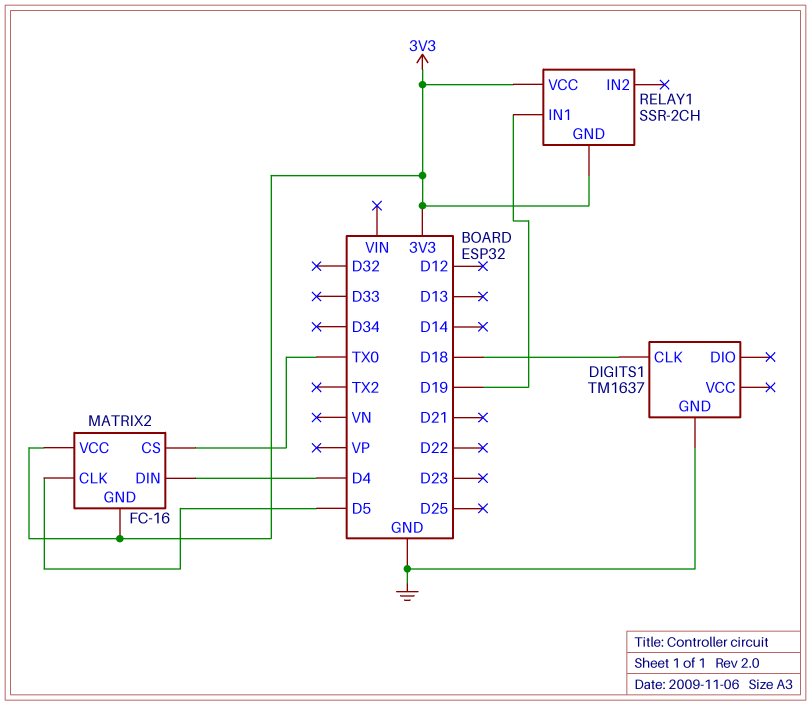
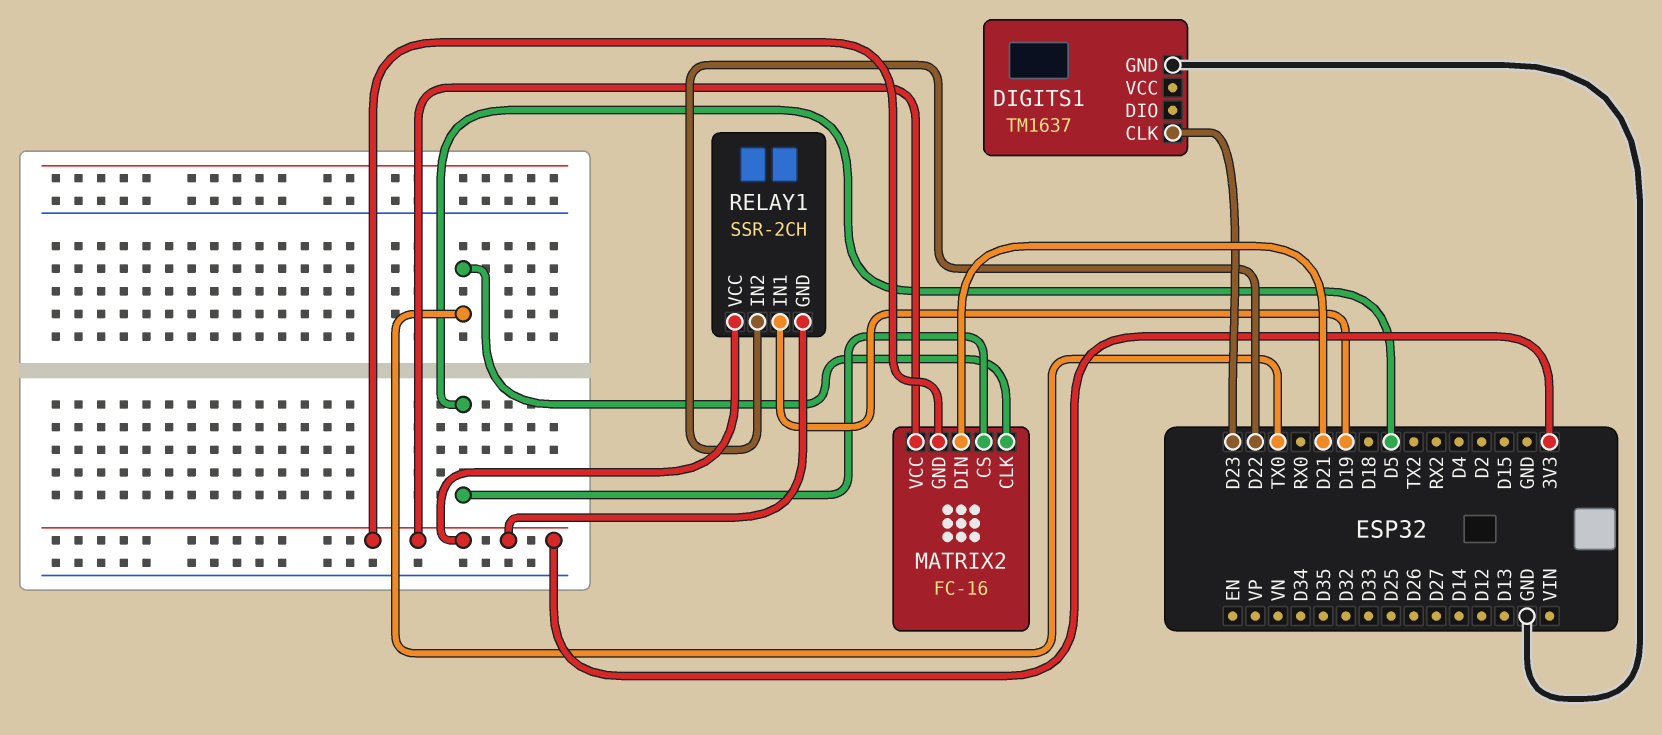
DIGITS1 pin CLK: D18 -> D23
MATRIX2 pin CLK: D5 -> TX0
MATRIX2 pin CS: TX0 -> D5
MATRIX2 pin DIN: D4 -> D21
RELAY1 pin IN2: none -> D22

